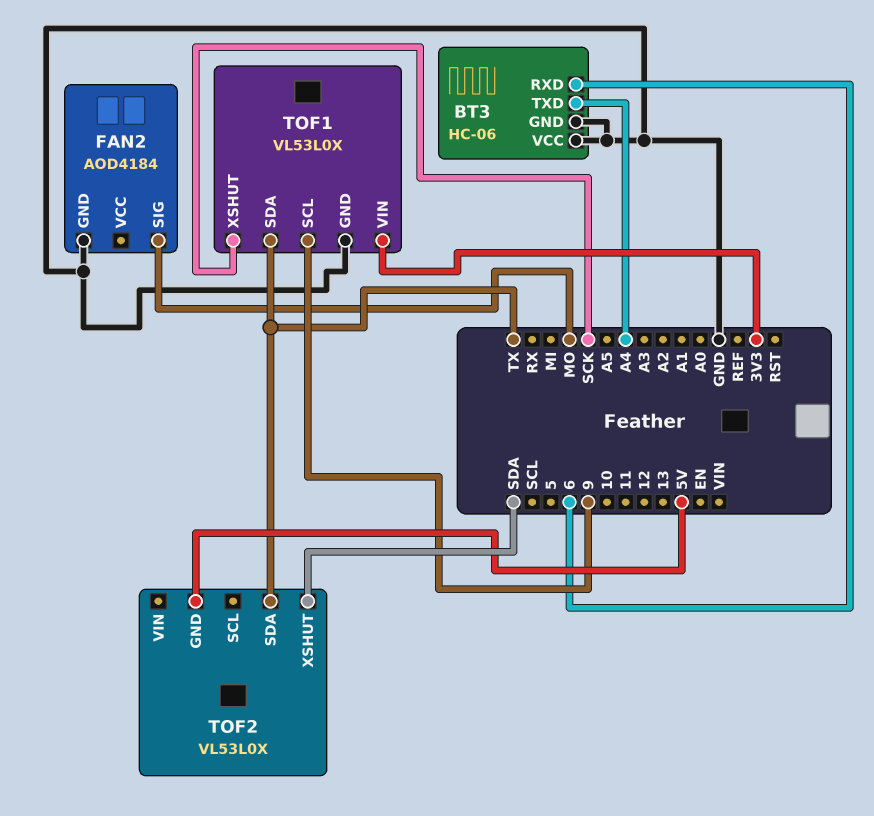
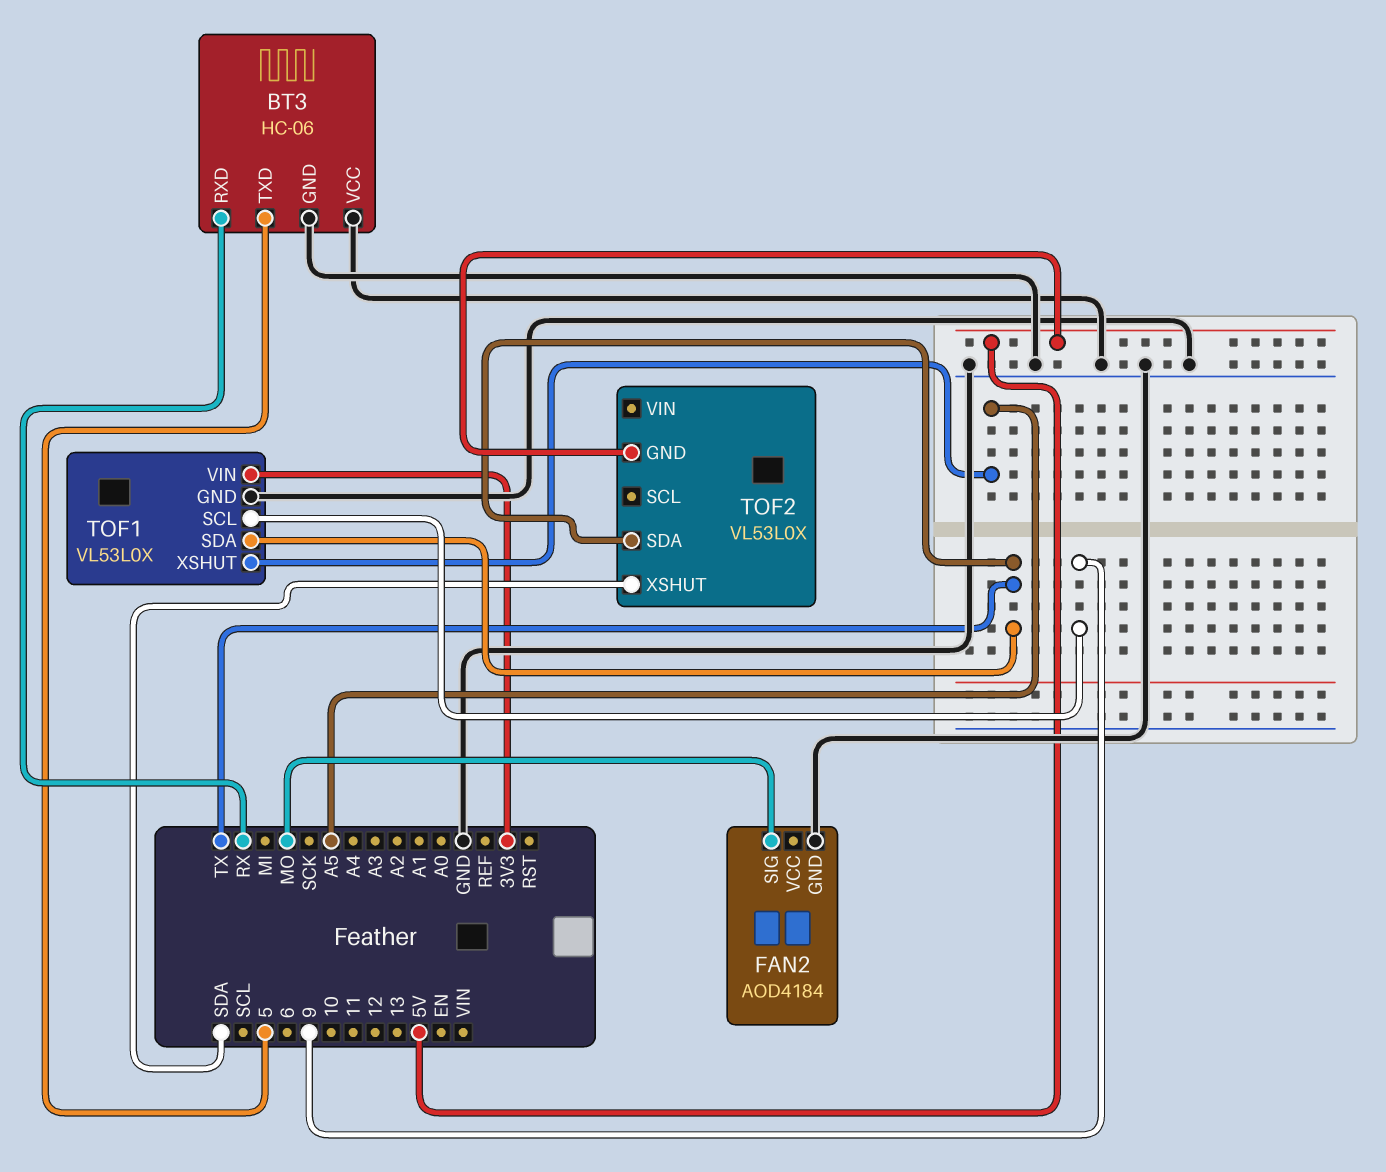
BT3 pin RXD: 6 -> RX
BT3 pin TXD: A4 -> 5
TOF1 pin XSHUT: SCK -> A5

